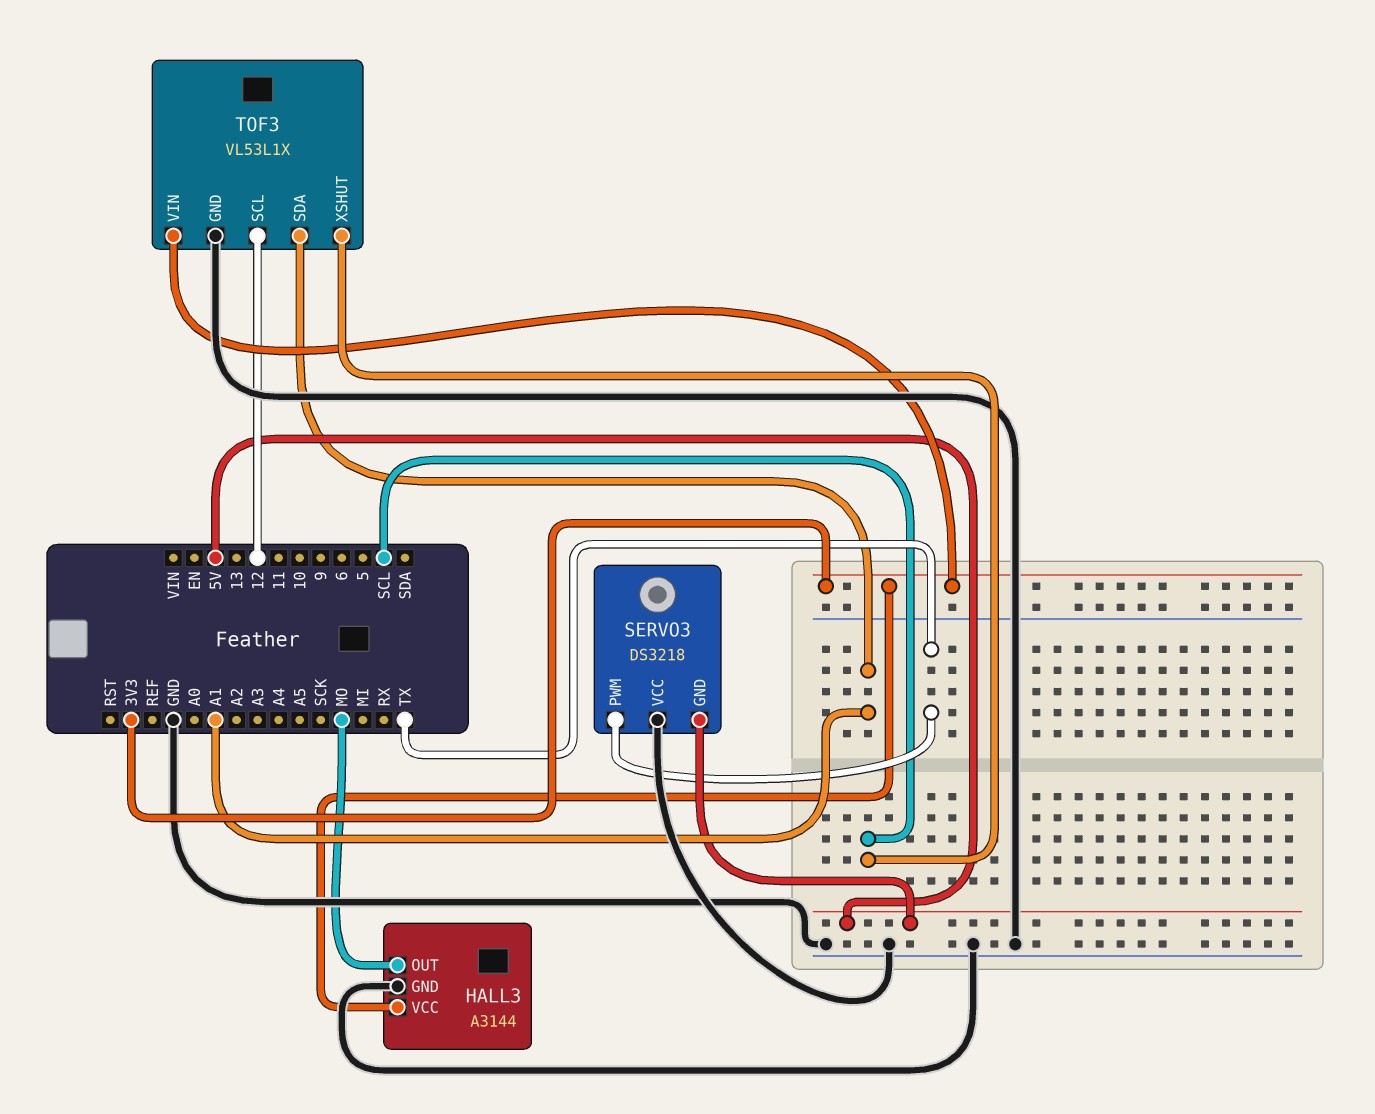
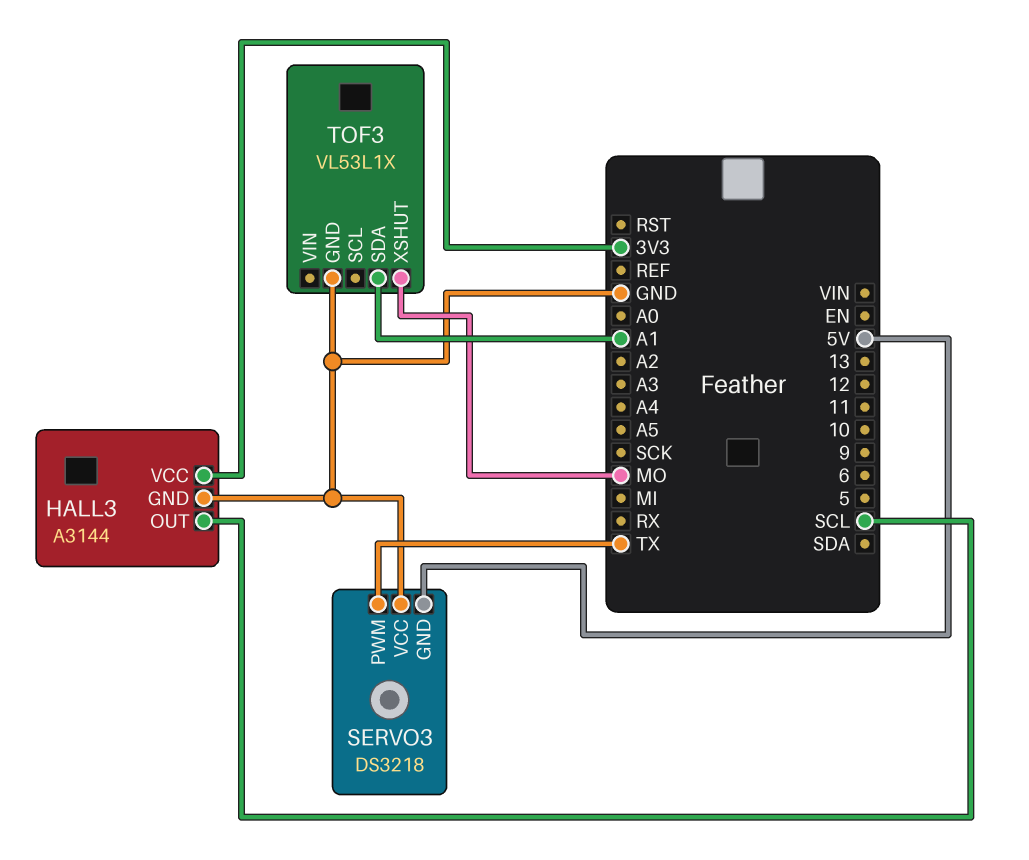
HALL3 pin OUT: MO -> SCL
TOF3 pin SCL: 12 -> none
TOF3 pin VIN: 3V3 -> none
TOF3 pin XSHUT: SCL -> MO

